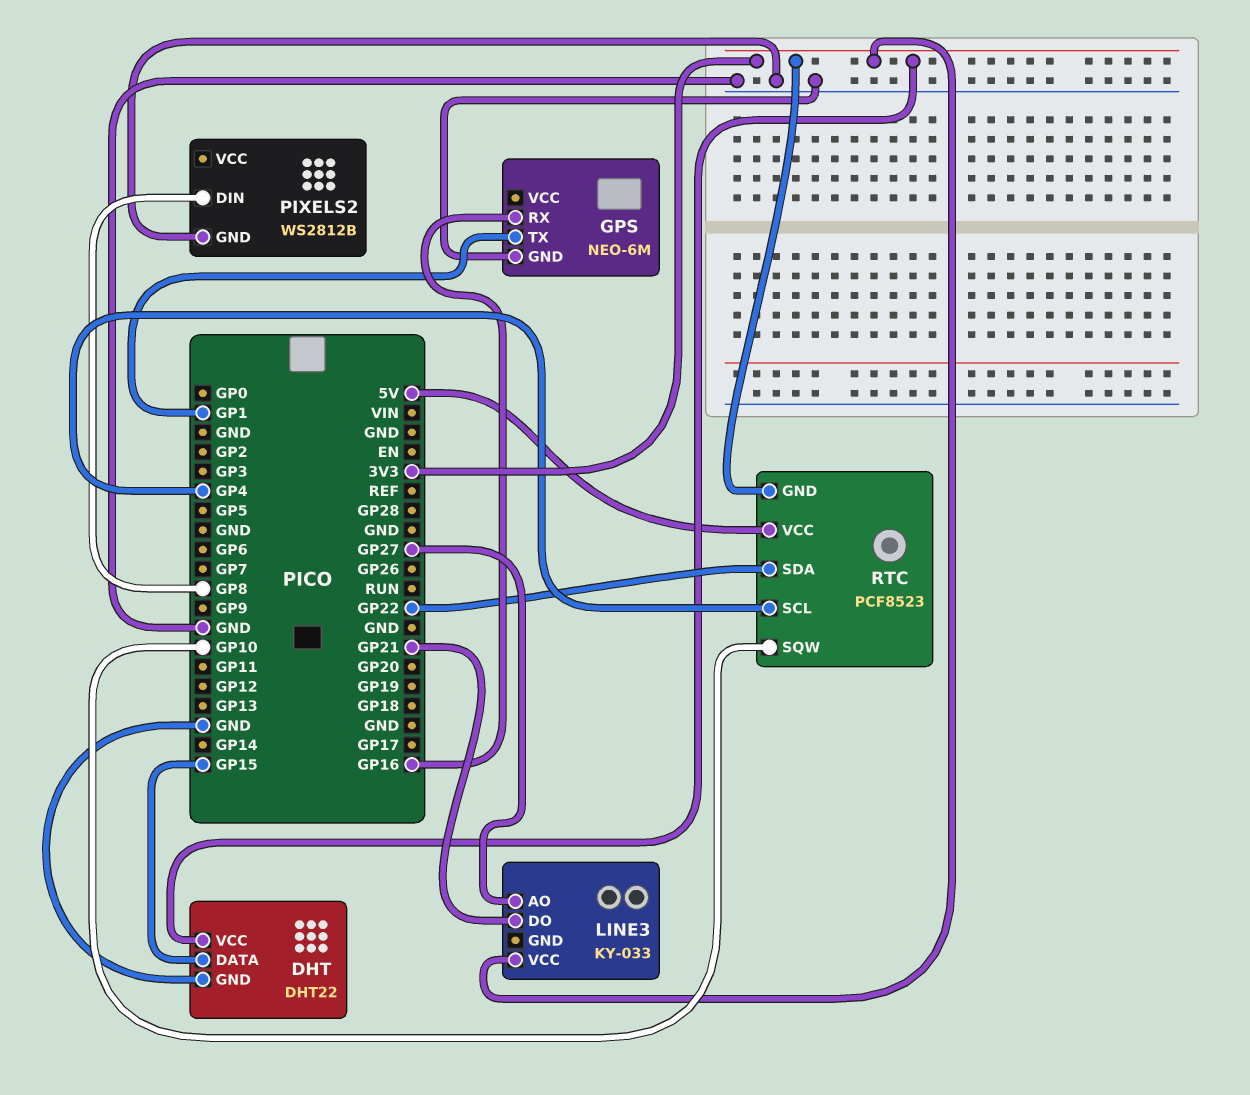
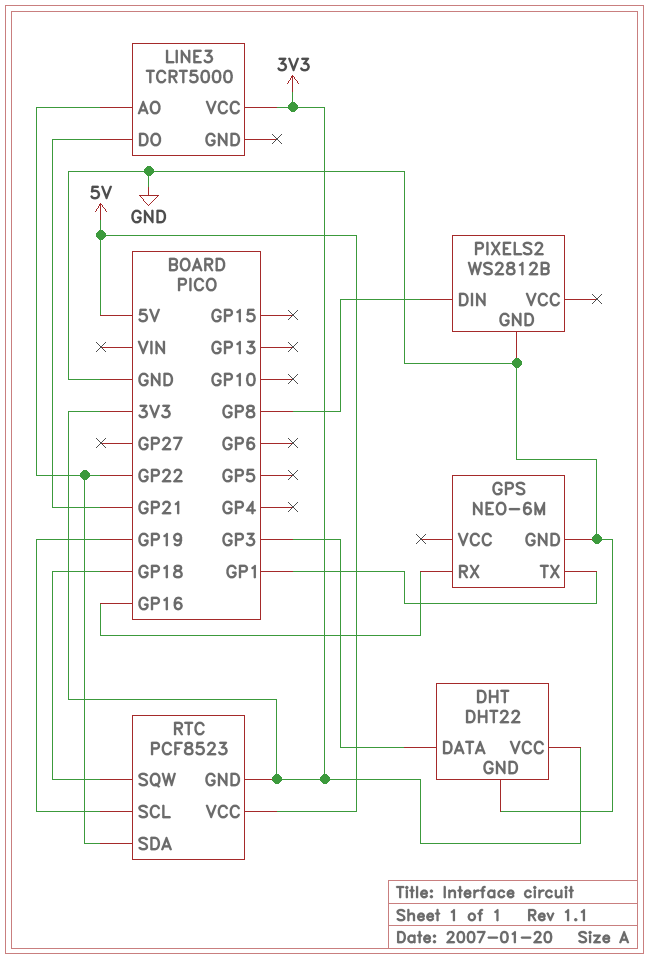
DHT pin DATA: GP15 -> GP3
LINE3: KY-033 -> TCRT5000
LINE3 pin AO: GP27 -> GP22
RTC pin SCL: GP4 -> GP19
RTC pin SQW: GP10 -> GP18

